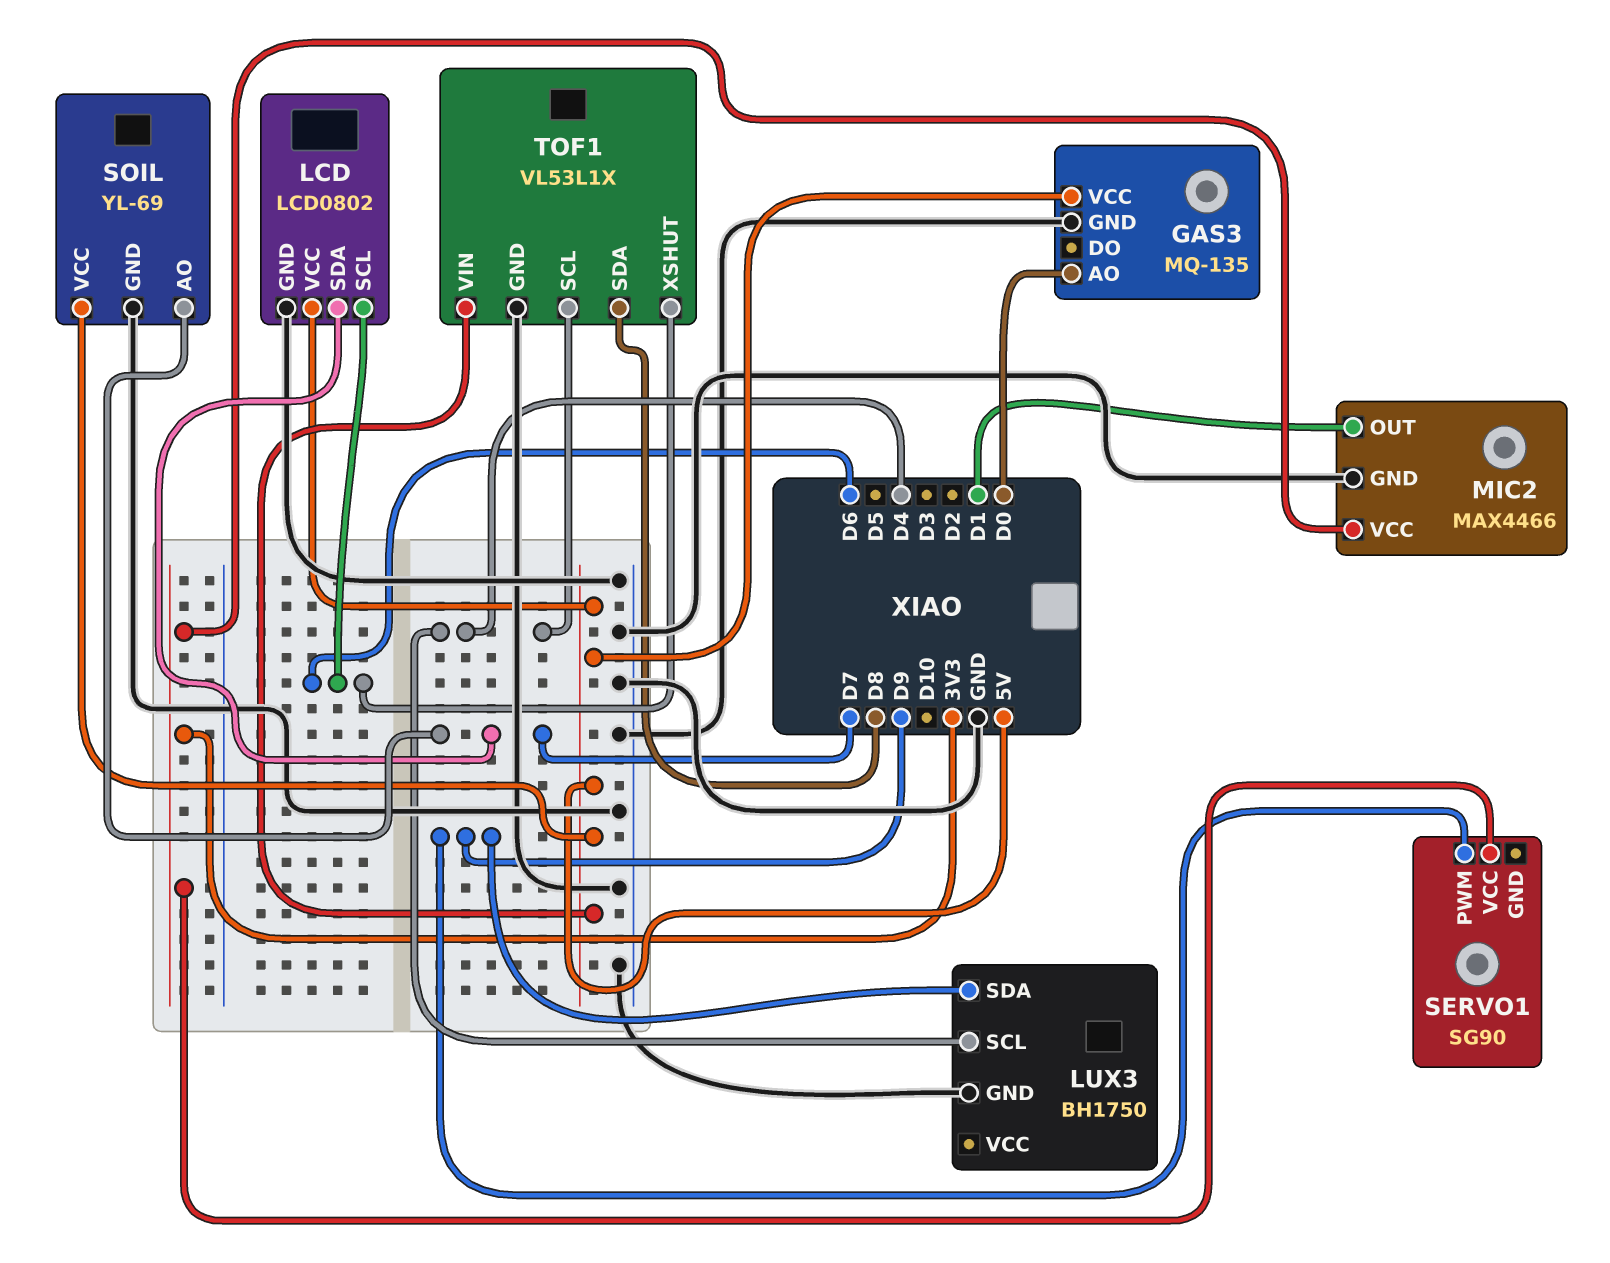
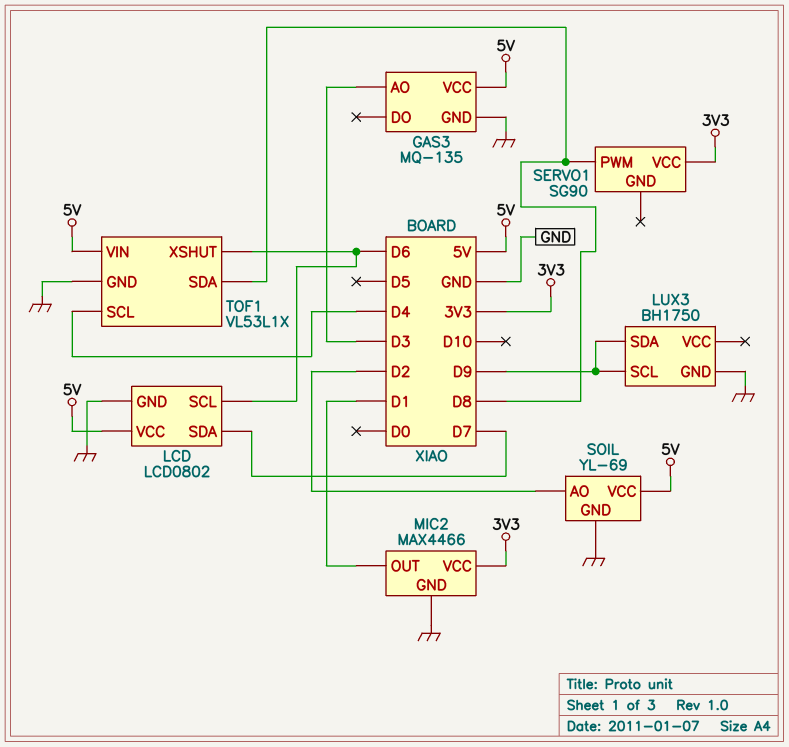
GAS3 pin AO: D0 -> D3
LUX3 pin SCL: D4 -> D9
SERVO1 pin PWM: D9 -> D8
SOIL pin AO: D7 -> D2

